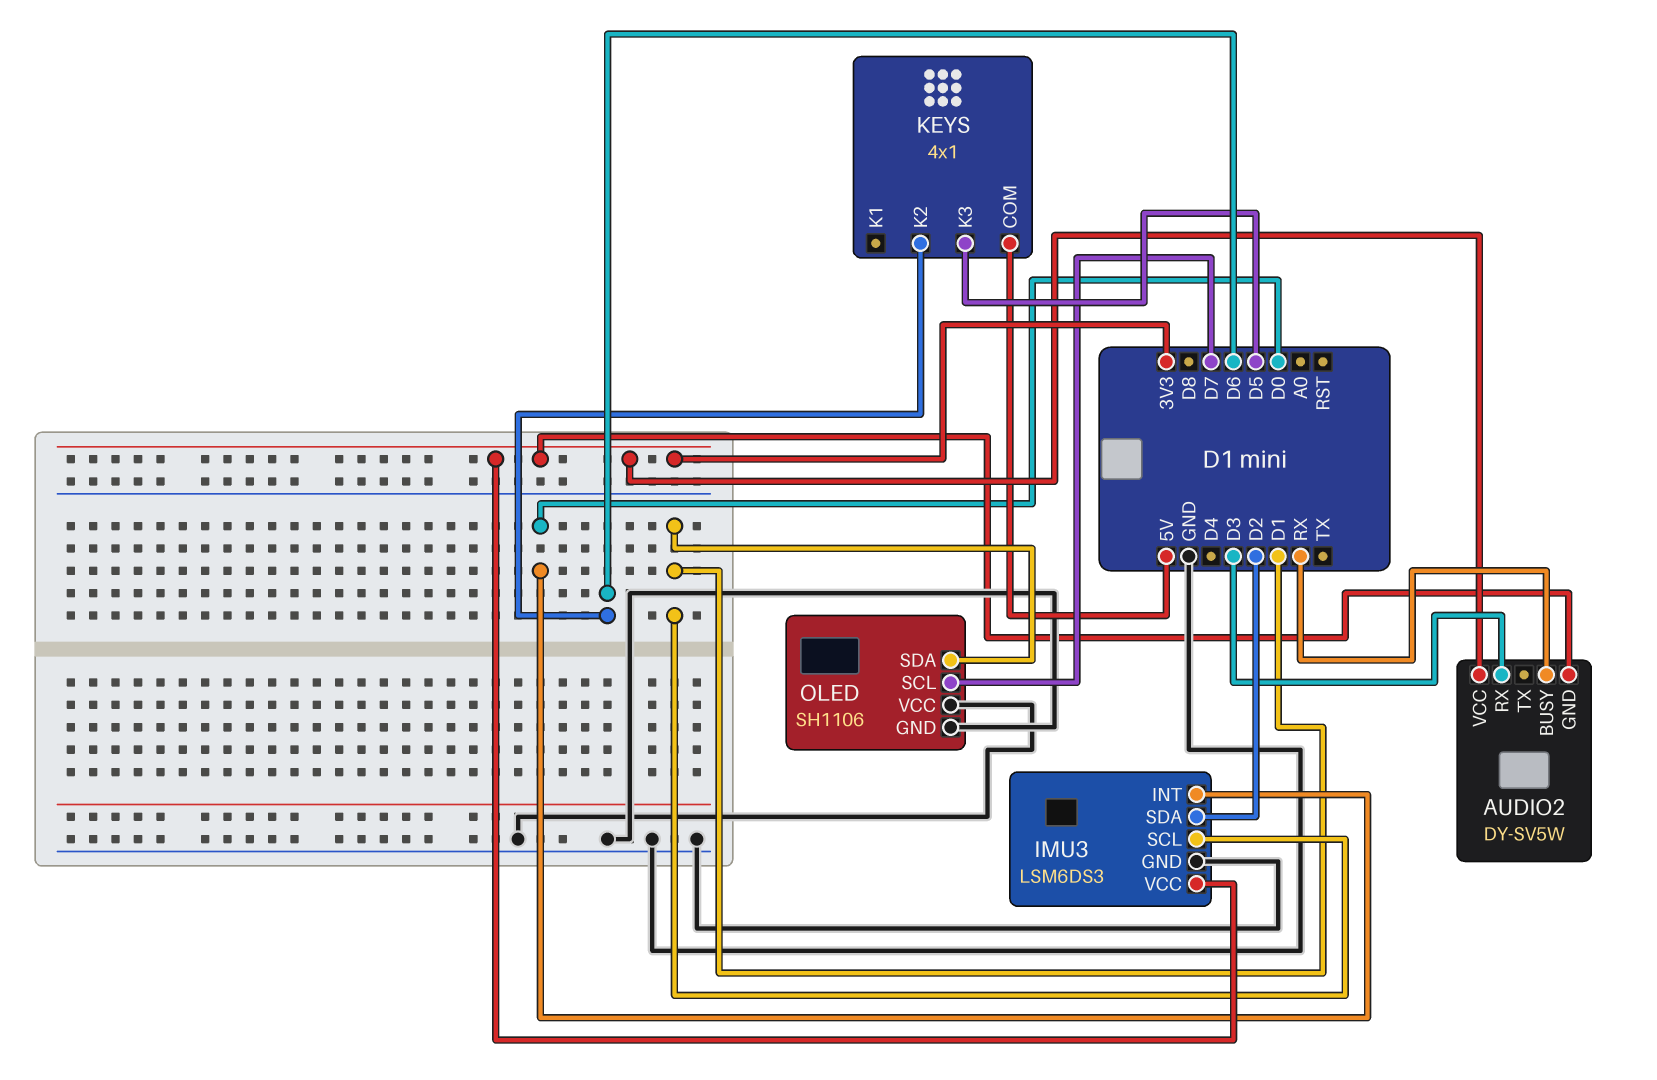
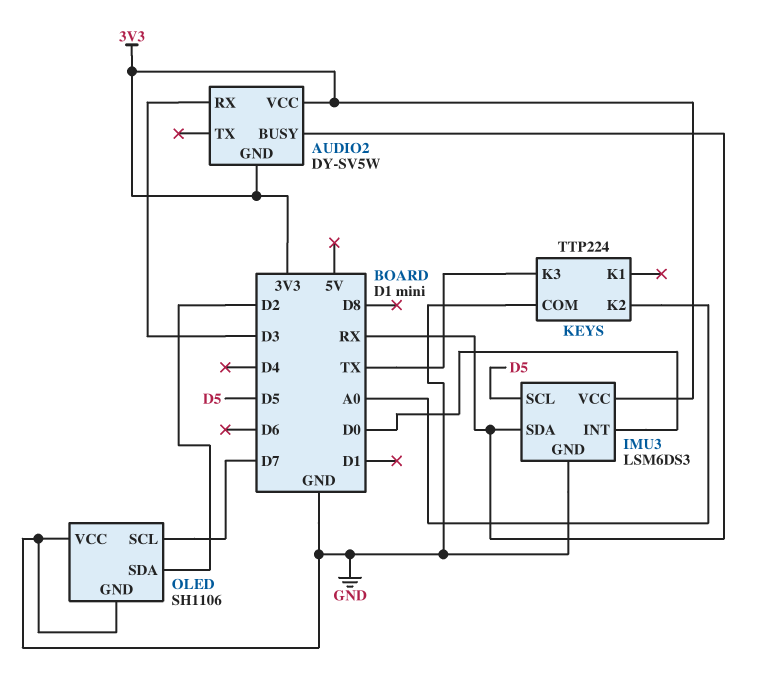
IMU3 pin SCL: D1 -> D5
IMU3 pin SDA: D2 -> RX
KEYS: 4x1 -> TTP224
KEYS pin COM: 5V -> GND
KEYS pin K2: D6 -> A0
KEYS pin K3: D5 -> TX
OLED pin SDA: D1 -> D2

